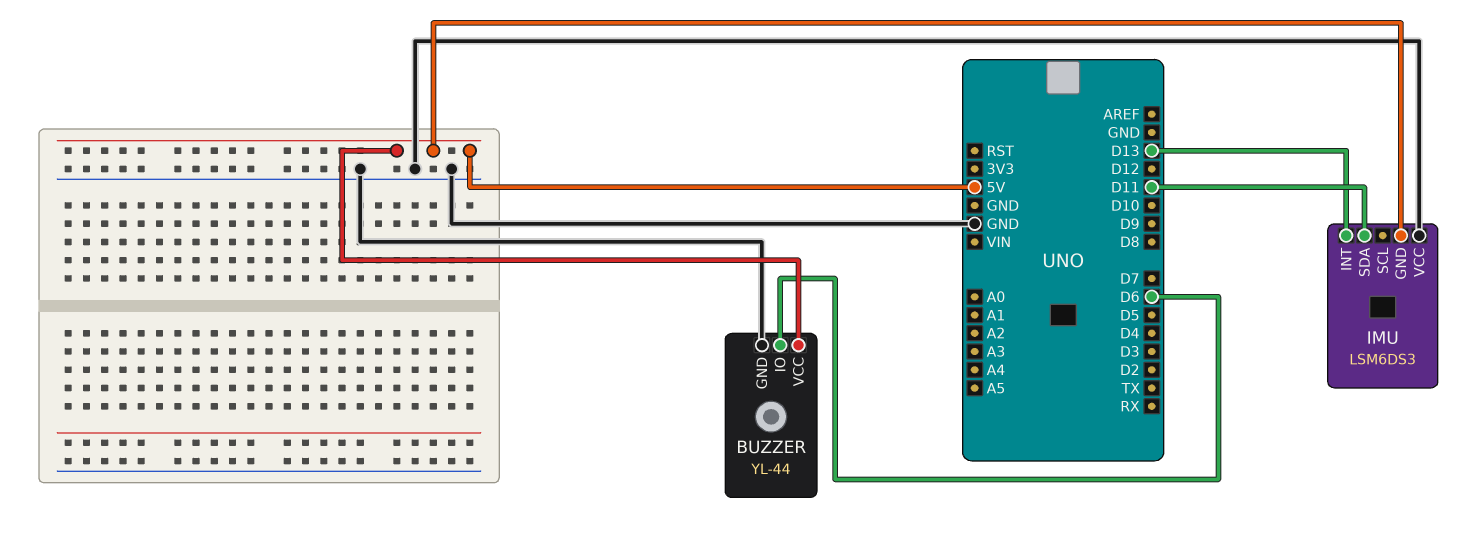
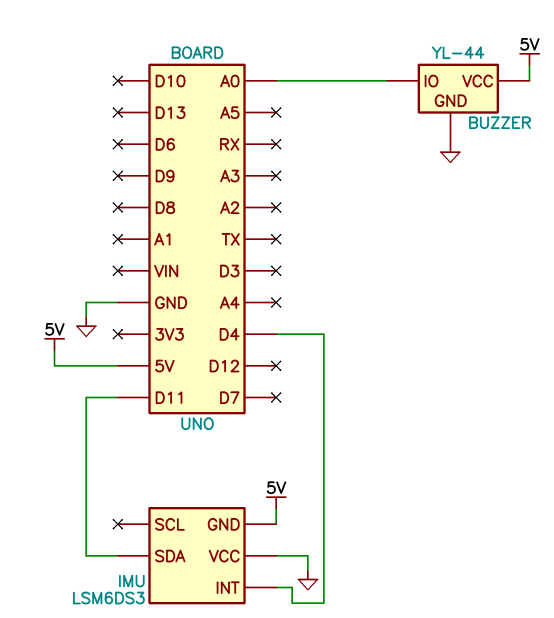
BUZZER pin IO: D6 -> A0
IMU pin INT: D13 -> D4

